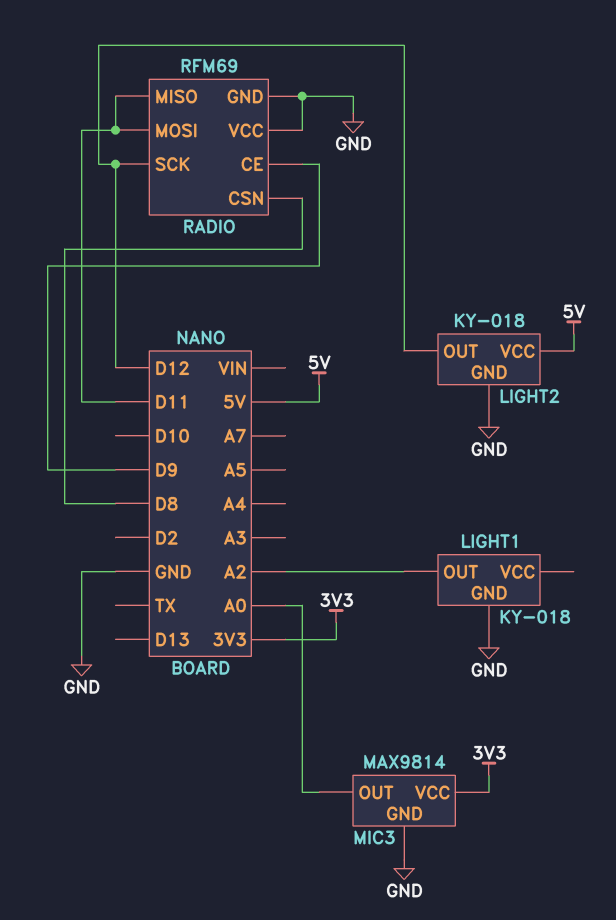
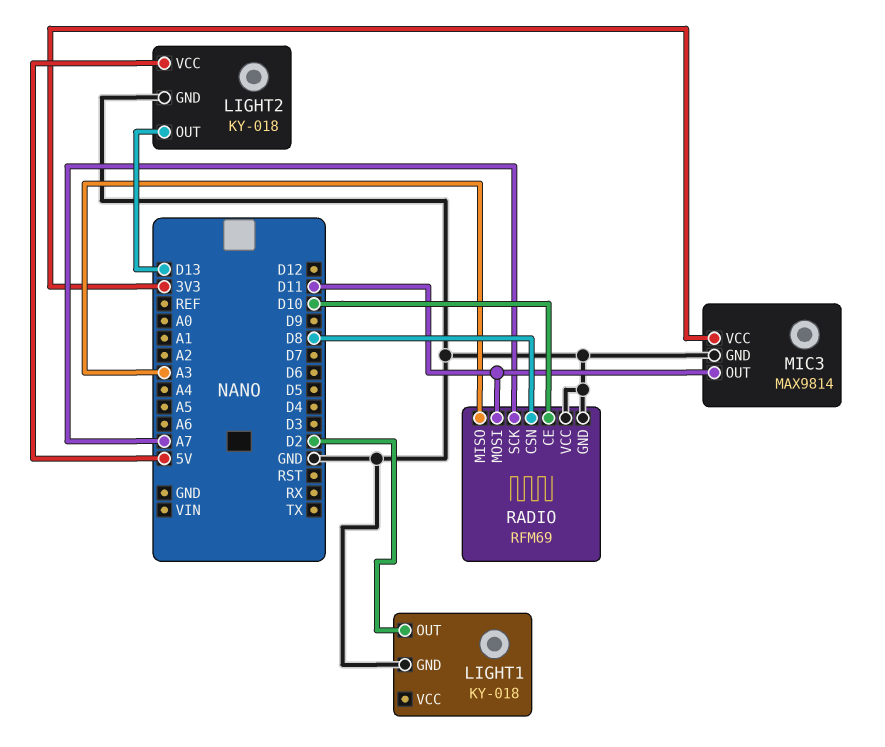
LIGHT1 pin OUT: A2 -> D2
LIGHT2 pin OUT: D12 -> D13
MIC3 pin OUT: A0 -> D11
RADIO pin CE: D9 -> D10
RADIO pin MISO: D11 -> A3
RADIO pin SCK: D12 -> A7

